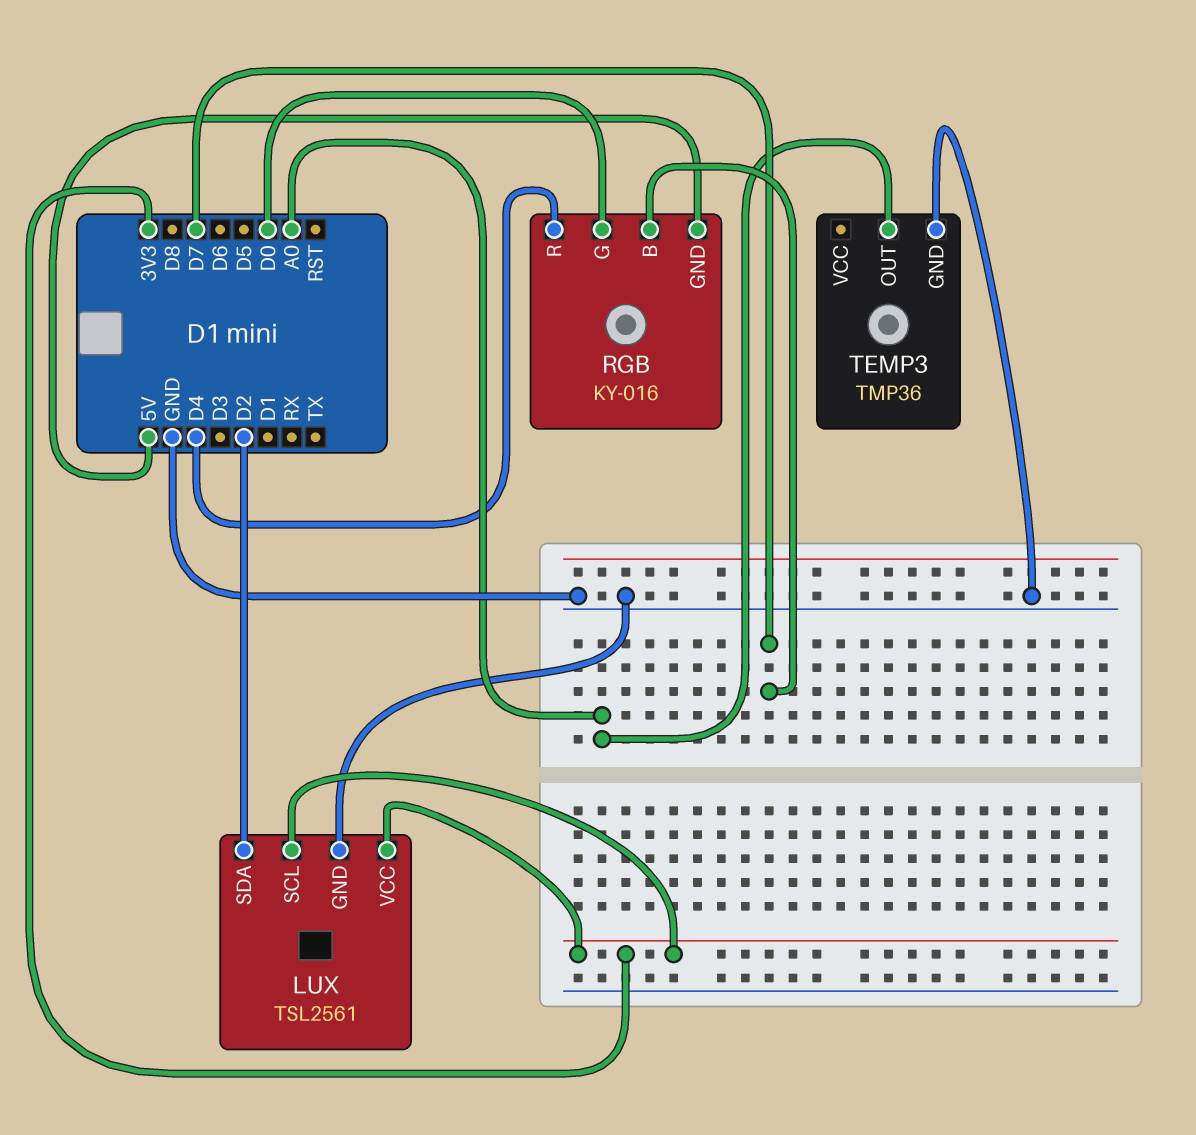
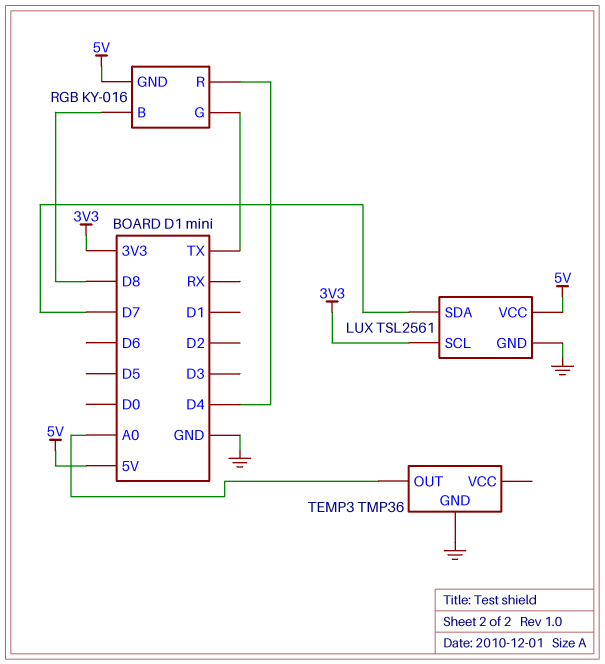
LUX pin SDA: D2 -> D7
LUX pin VCC: 3V3 -> 5V
RGB pin B: D7 -> D8
RGB pin G: D0 -> TX

